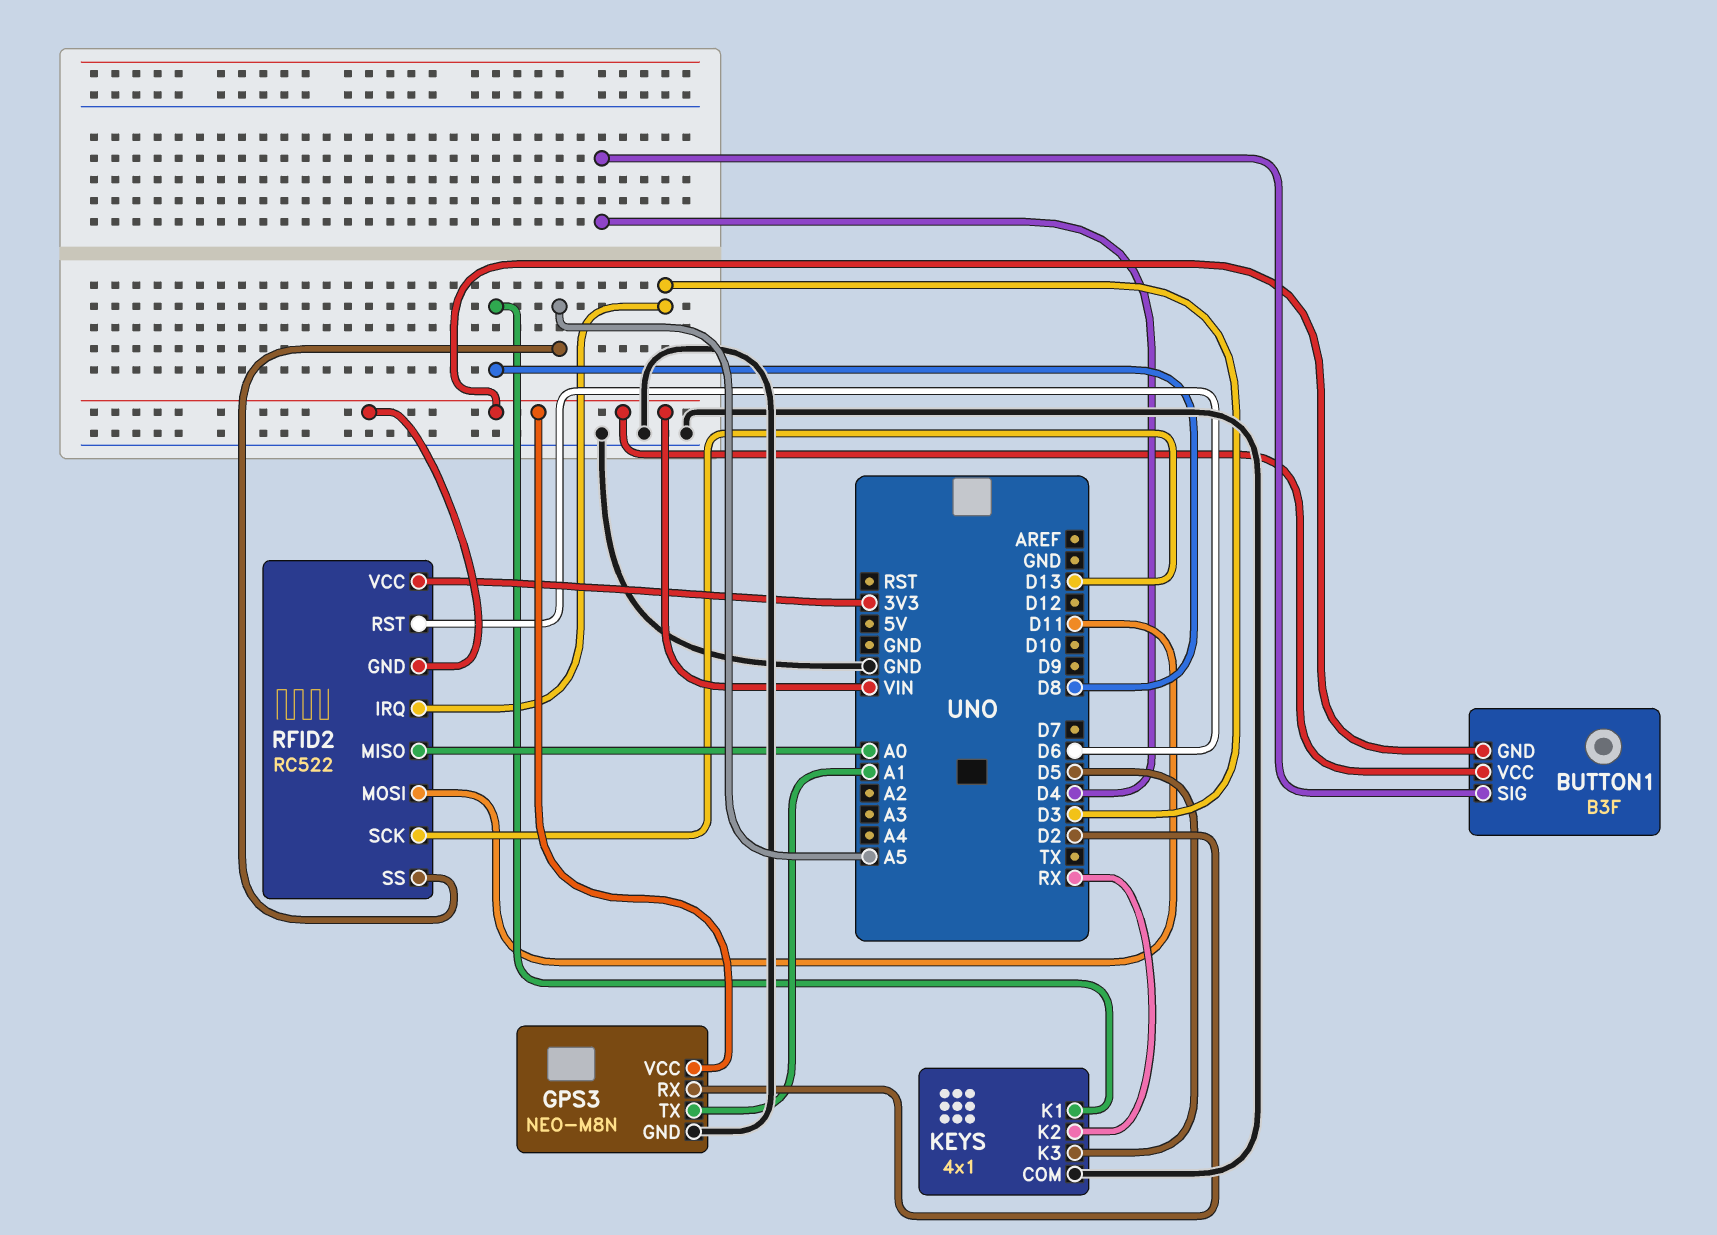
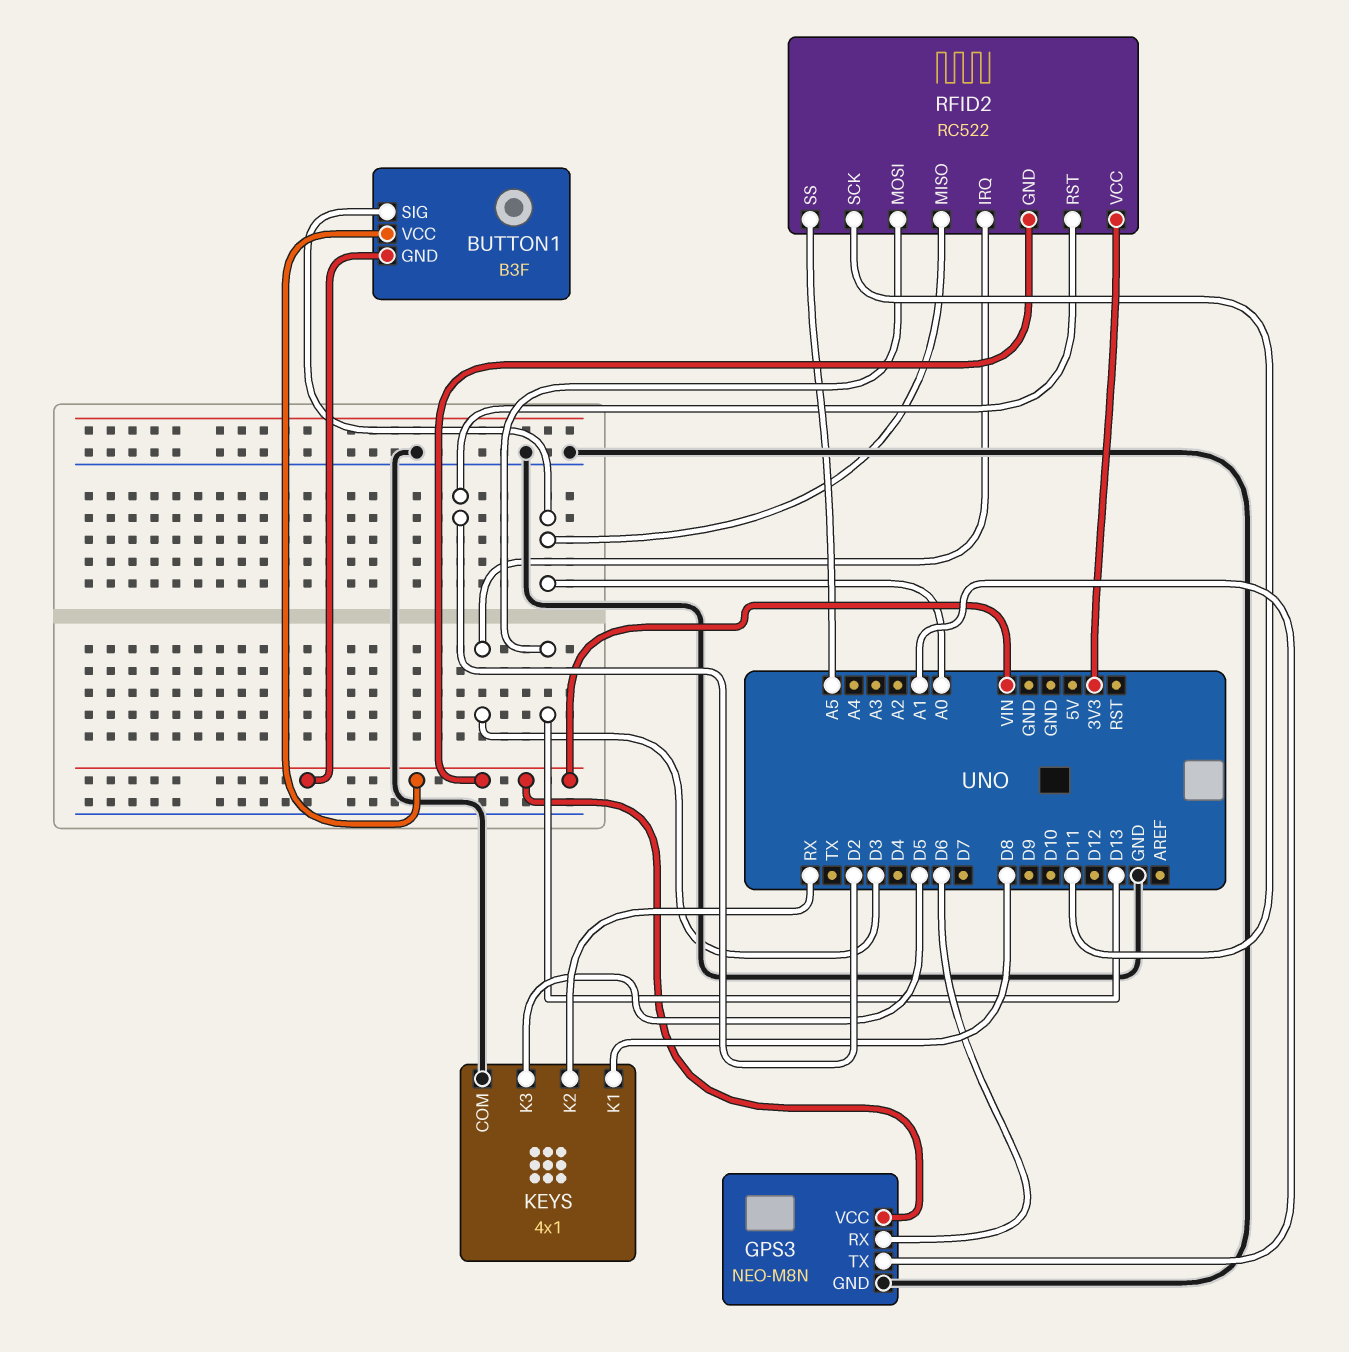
BUTTON1 pin SIG: D4 -> A0
GPS3 pin RX: D2 -> D6
RFID2 pin MOSI: D11 -> D13
RFID2 pin RST: D6 -> D2
RFID2 pin SCK: D13 -> D11

